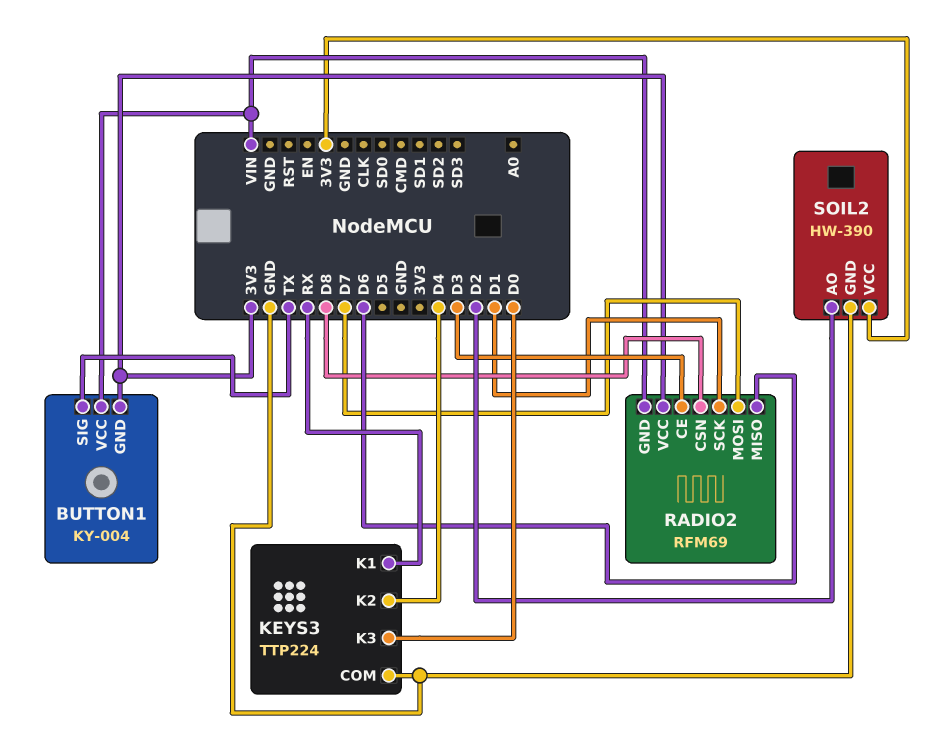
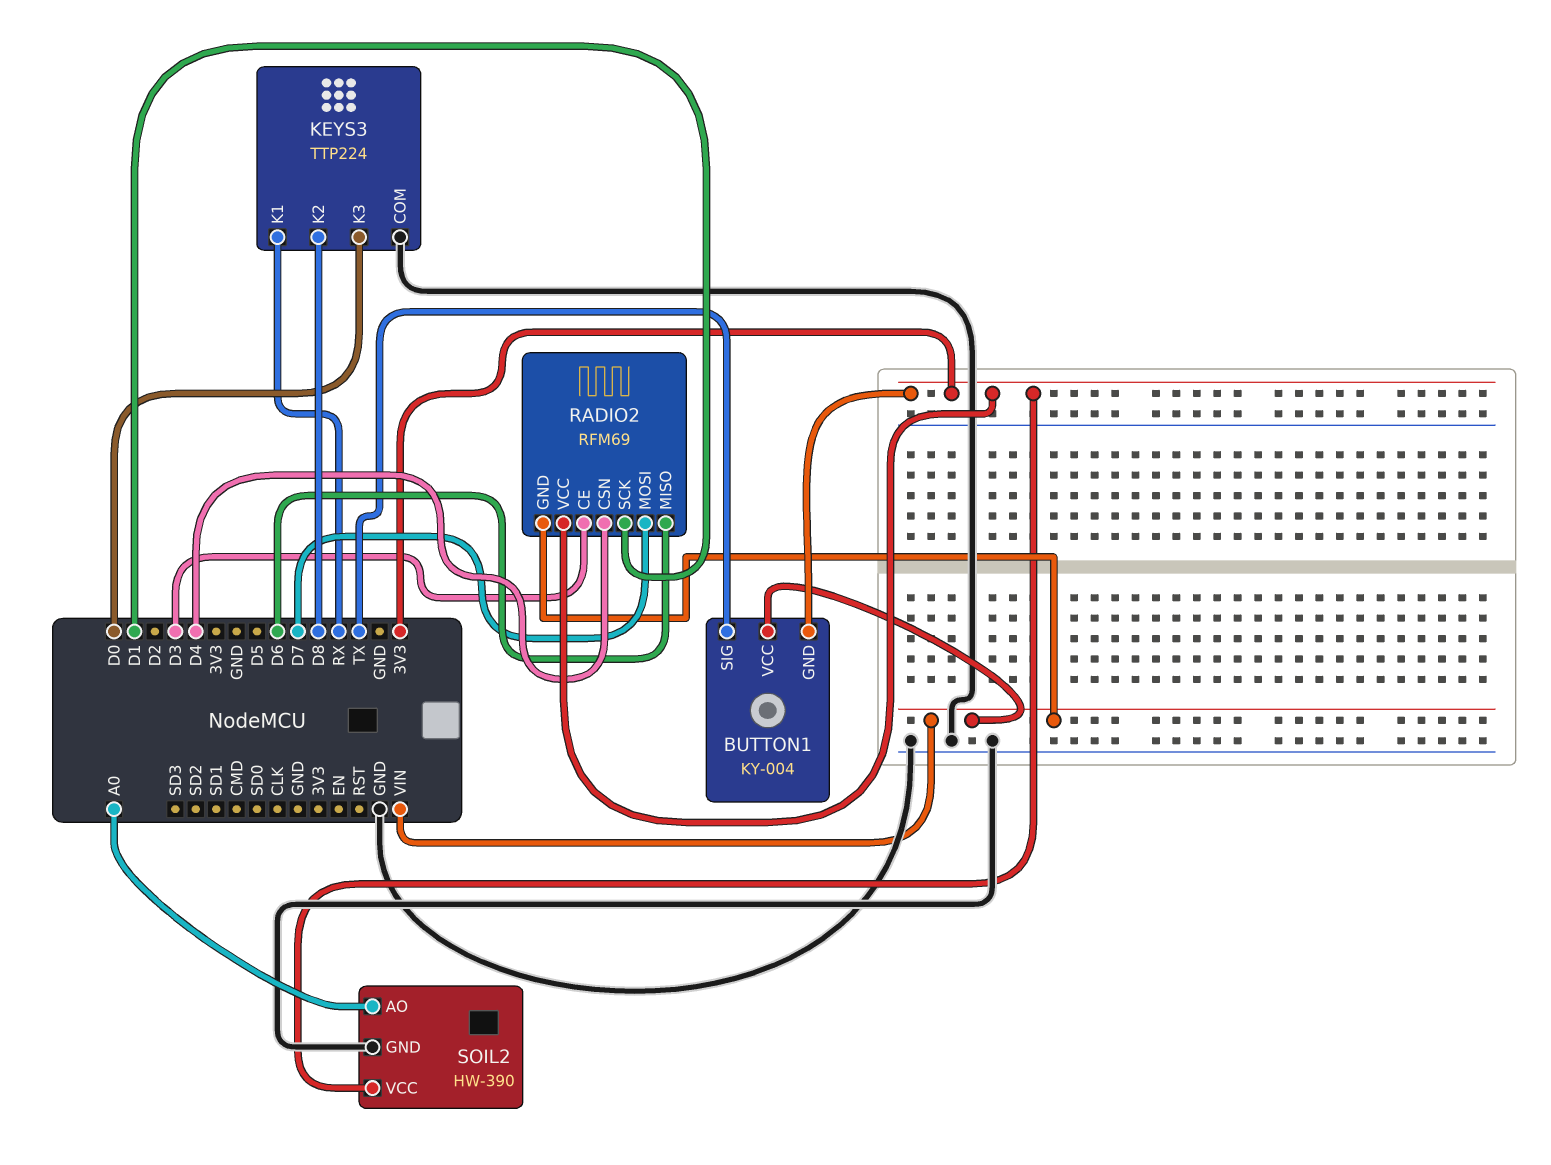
KEYS3 pin K2: D4 -> D8
RADIO2 pin CSN: D8 -> D4
SOIL2 pin AO: D2 -> A0

